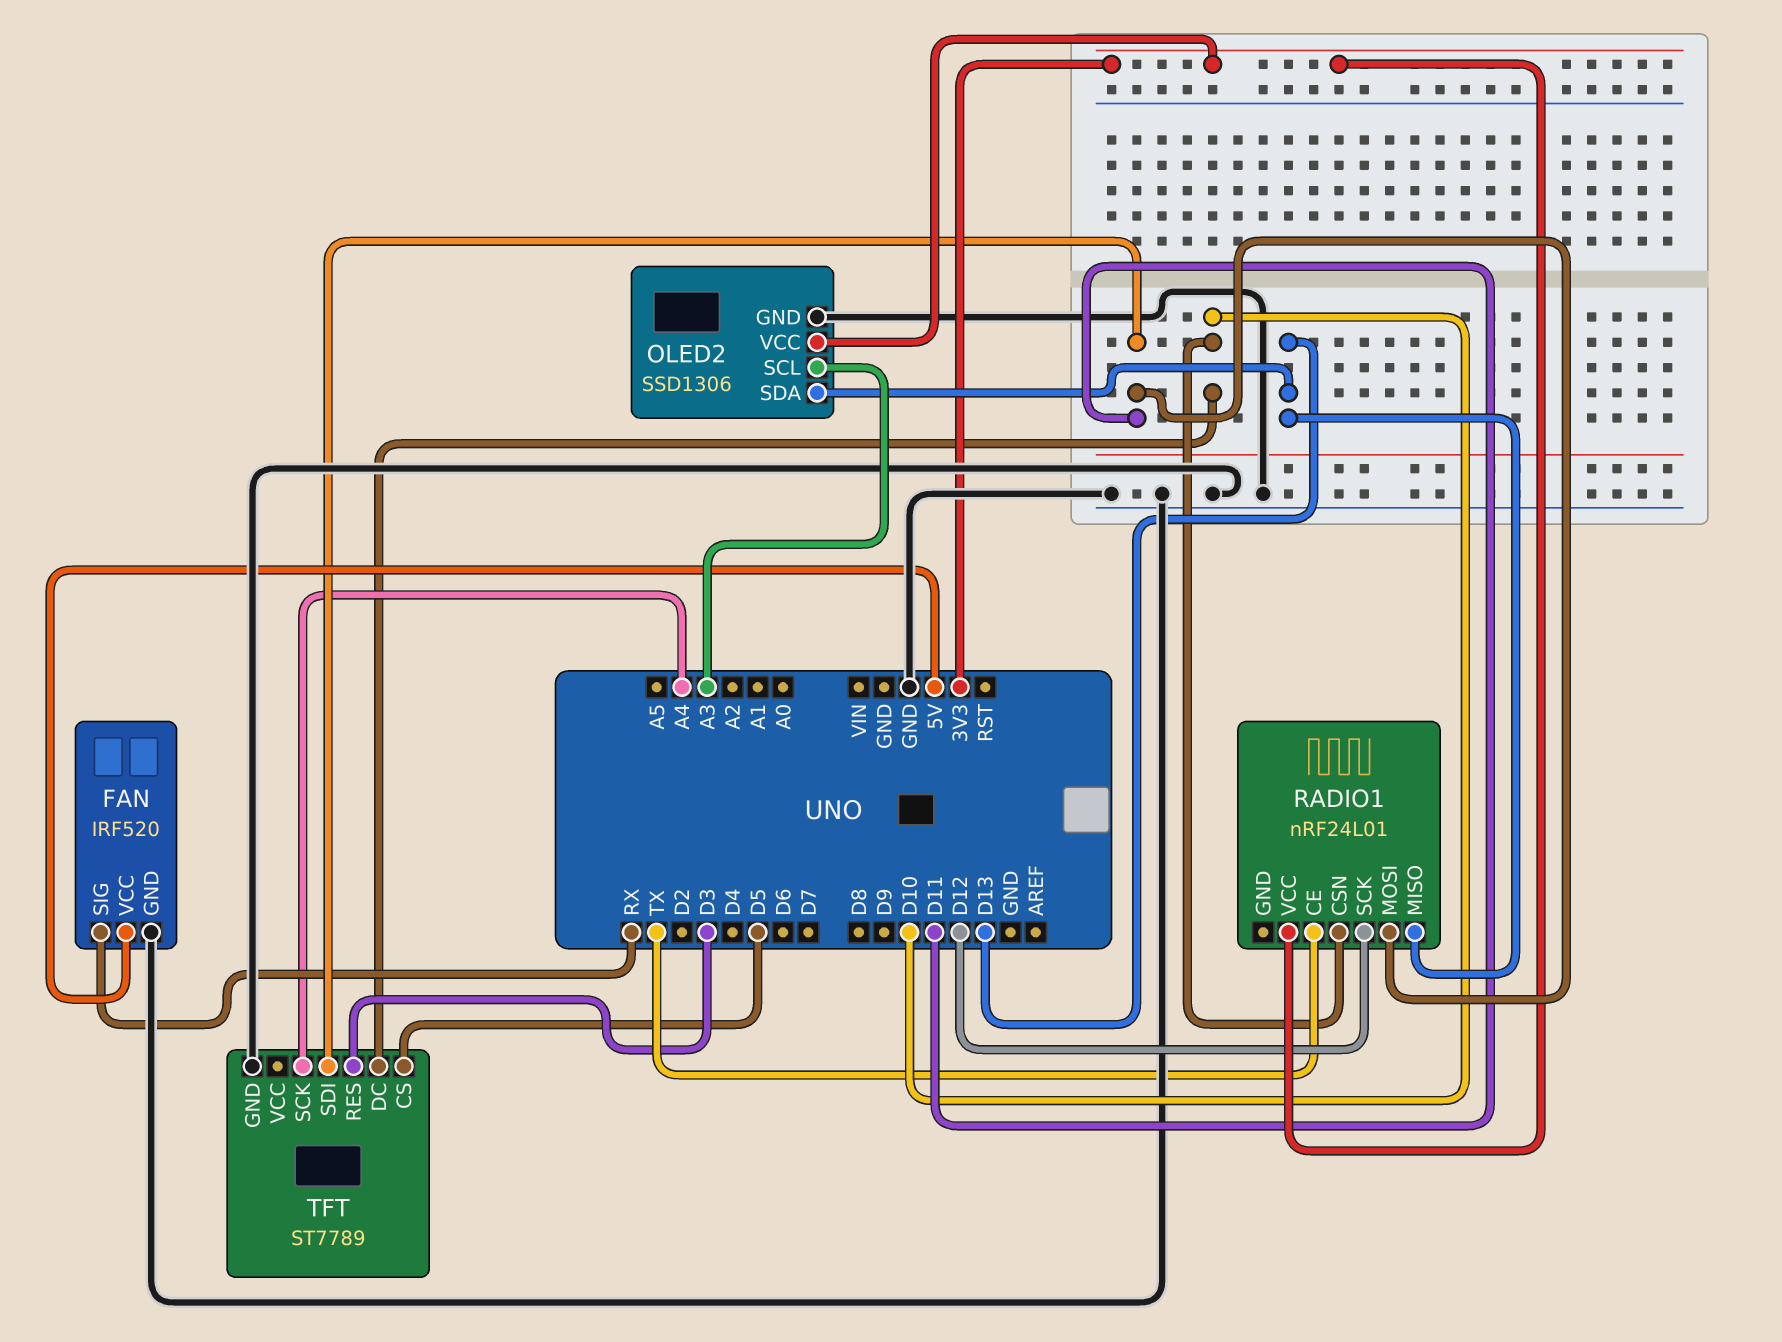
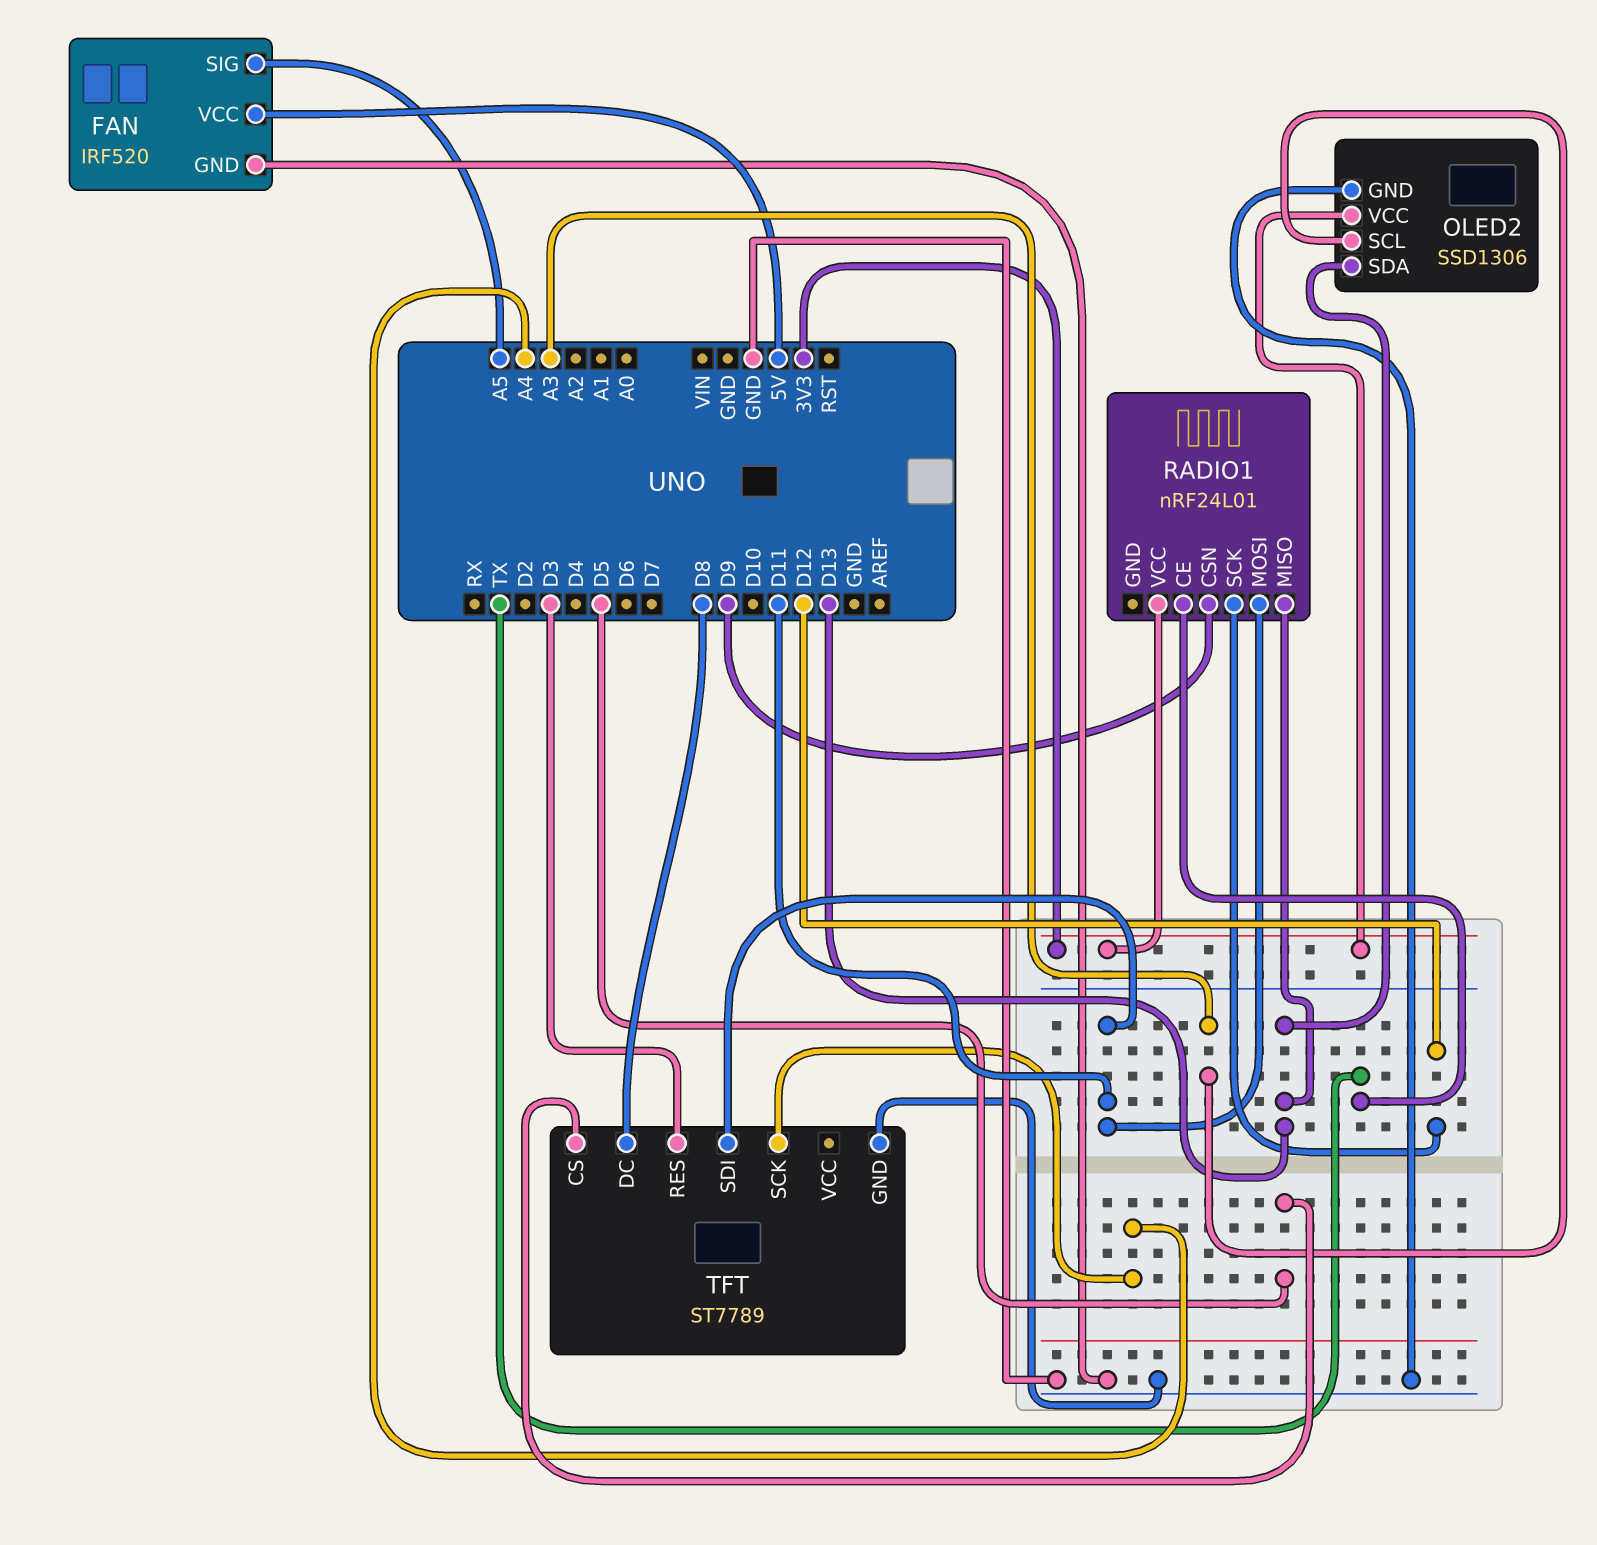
FAN pin SIG: RX -> A5
RADIO1 pin CSN: D10 -> D9
TFT pin DC: D10 -> D8

